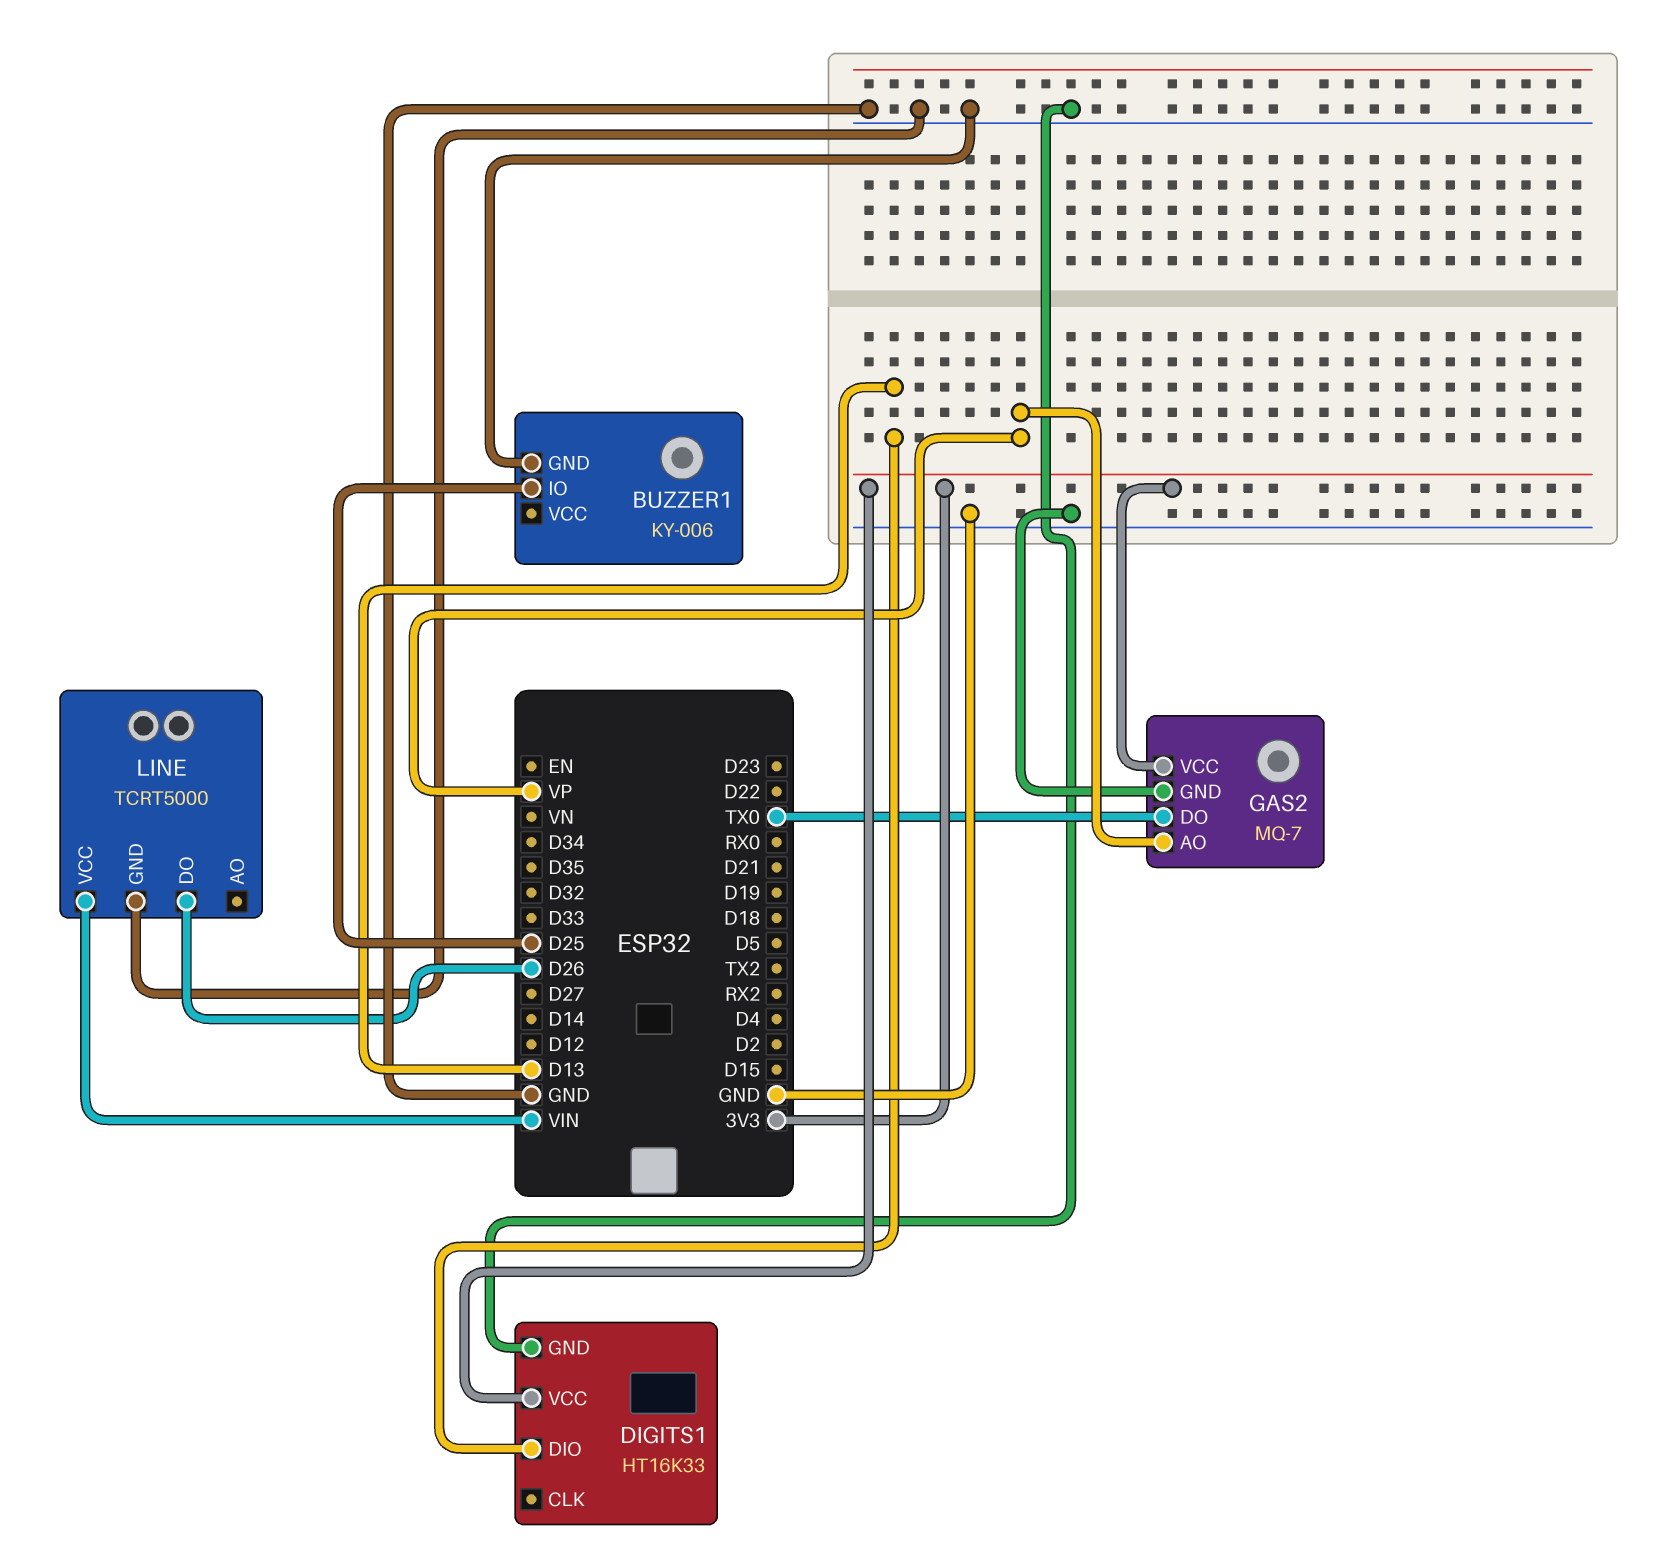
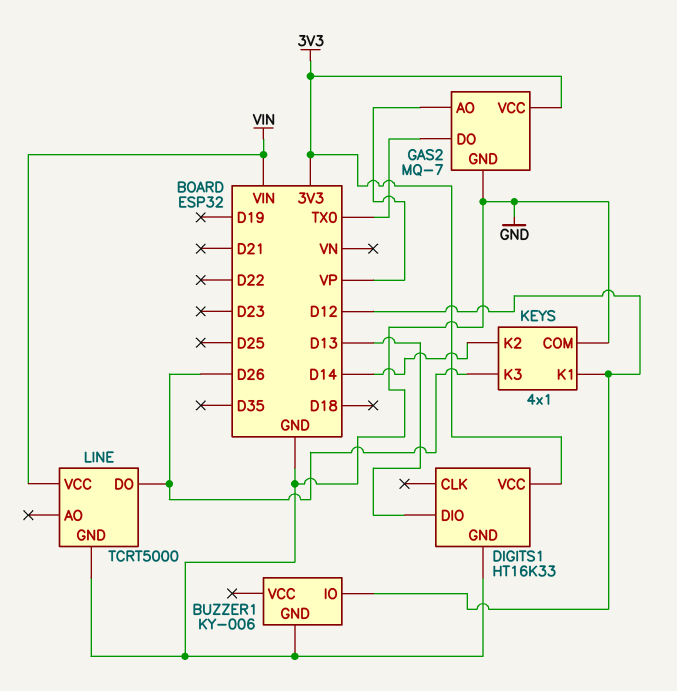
BUZZER1 pin IO: D25 -> D12
KEYS: none -> 4x1
KEYS pin COM: none -> GND
KEYS pin K1: none -> D12
KEYS pin K2: none -> D14
KEYS pin K3: none -> D26

